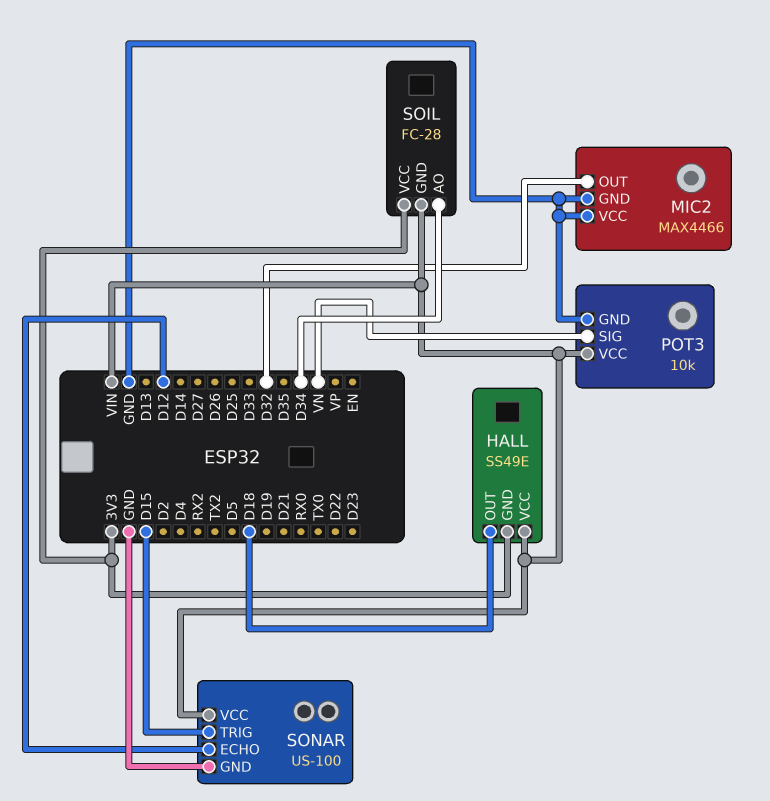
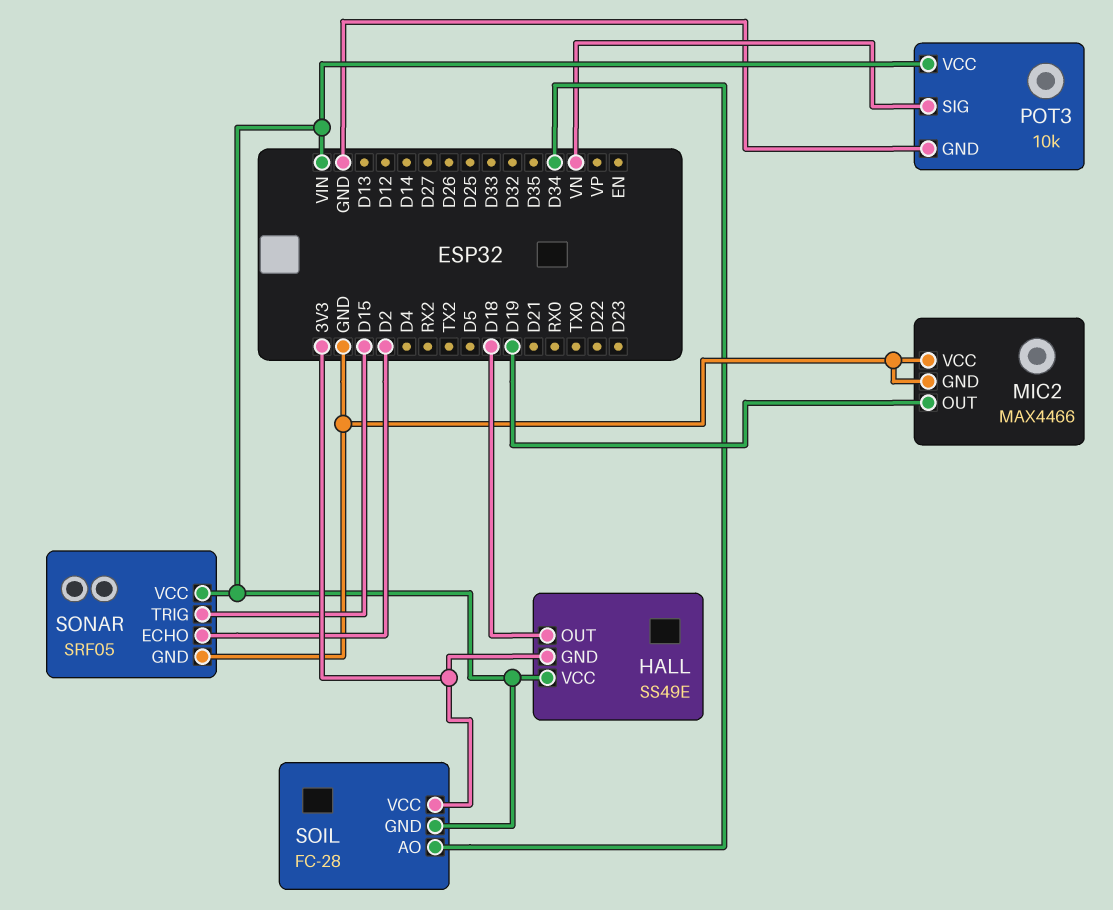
MIC2 pin OUT: D32 -> D19
SONAR: US-100 -> SRF05
SONAR pin ECHO: D12 -> D2

